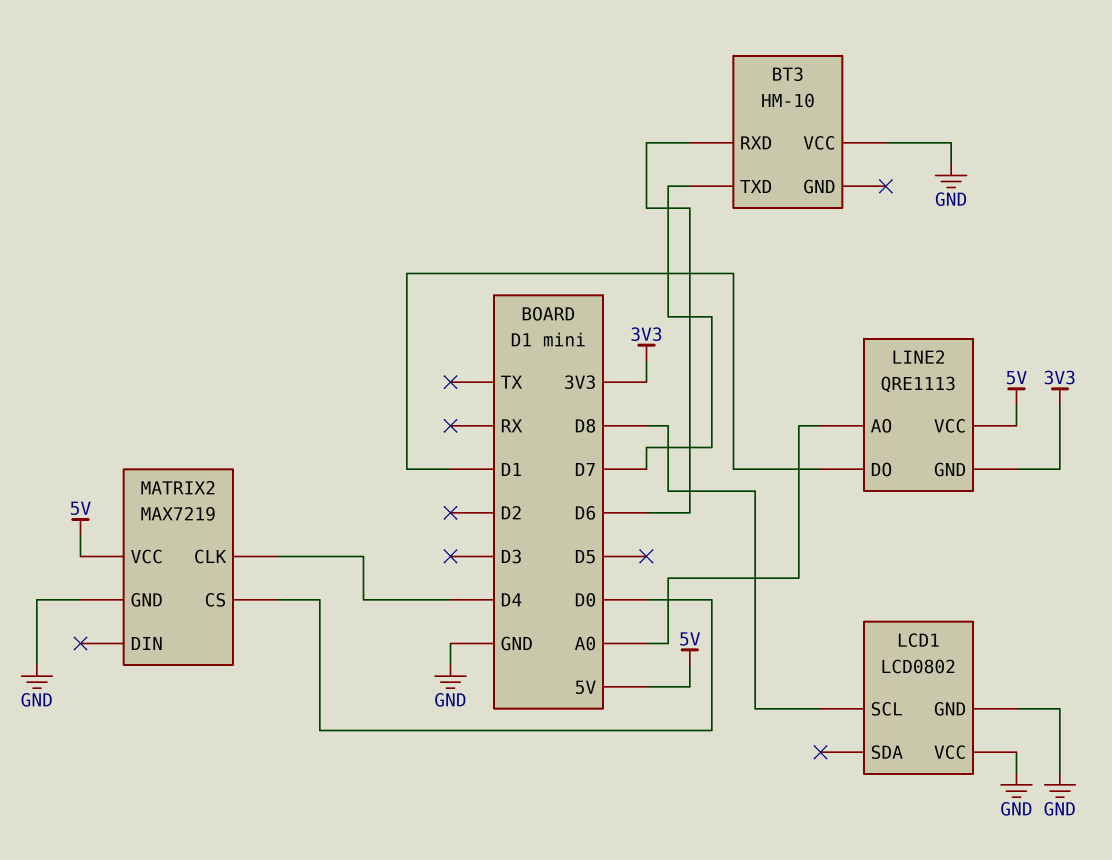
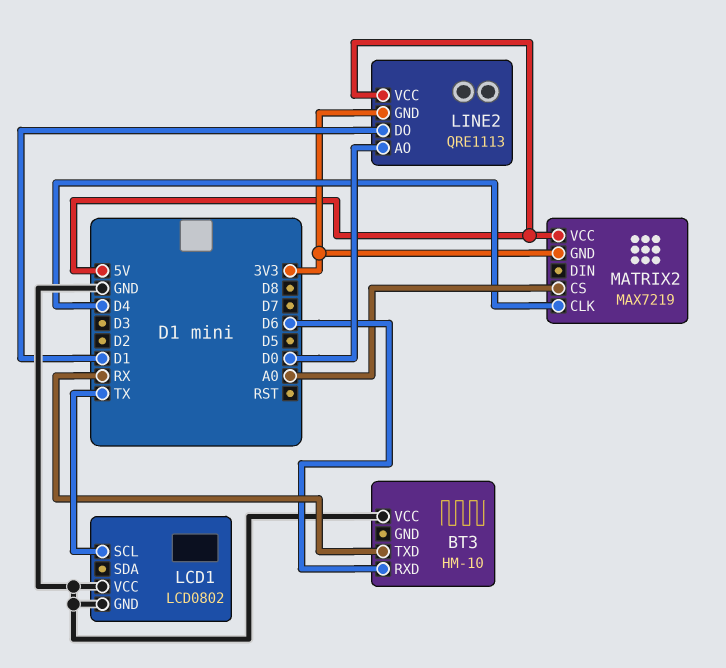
BT3 pin TXD: D7 -> RX
LCD1 pin SCL: D8 -> TX
LINE2 pin AO: A0 -> D0
MATRIX2 pin CS: D0 -> A0
MATRIX2 pin GND: GND -> 3V3

